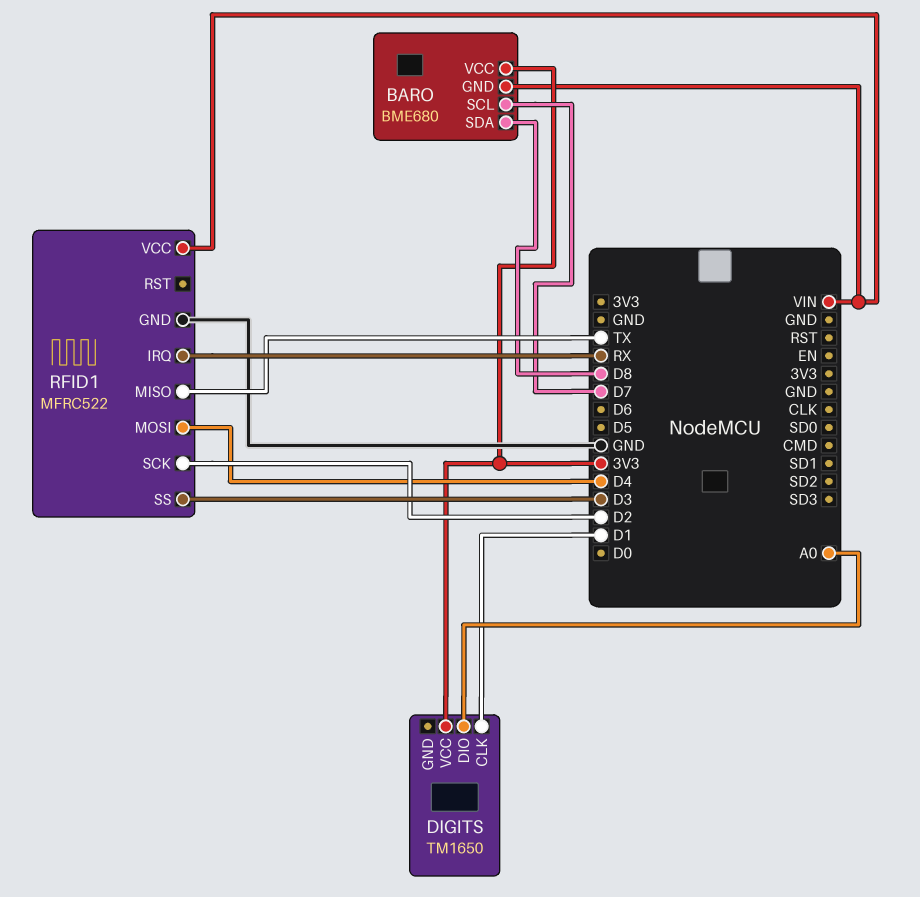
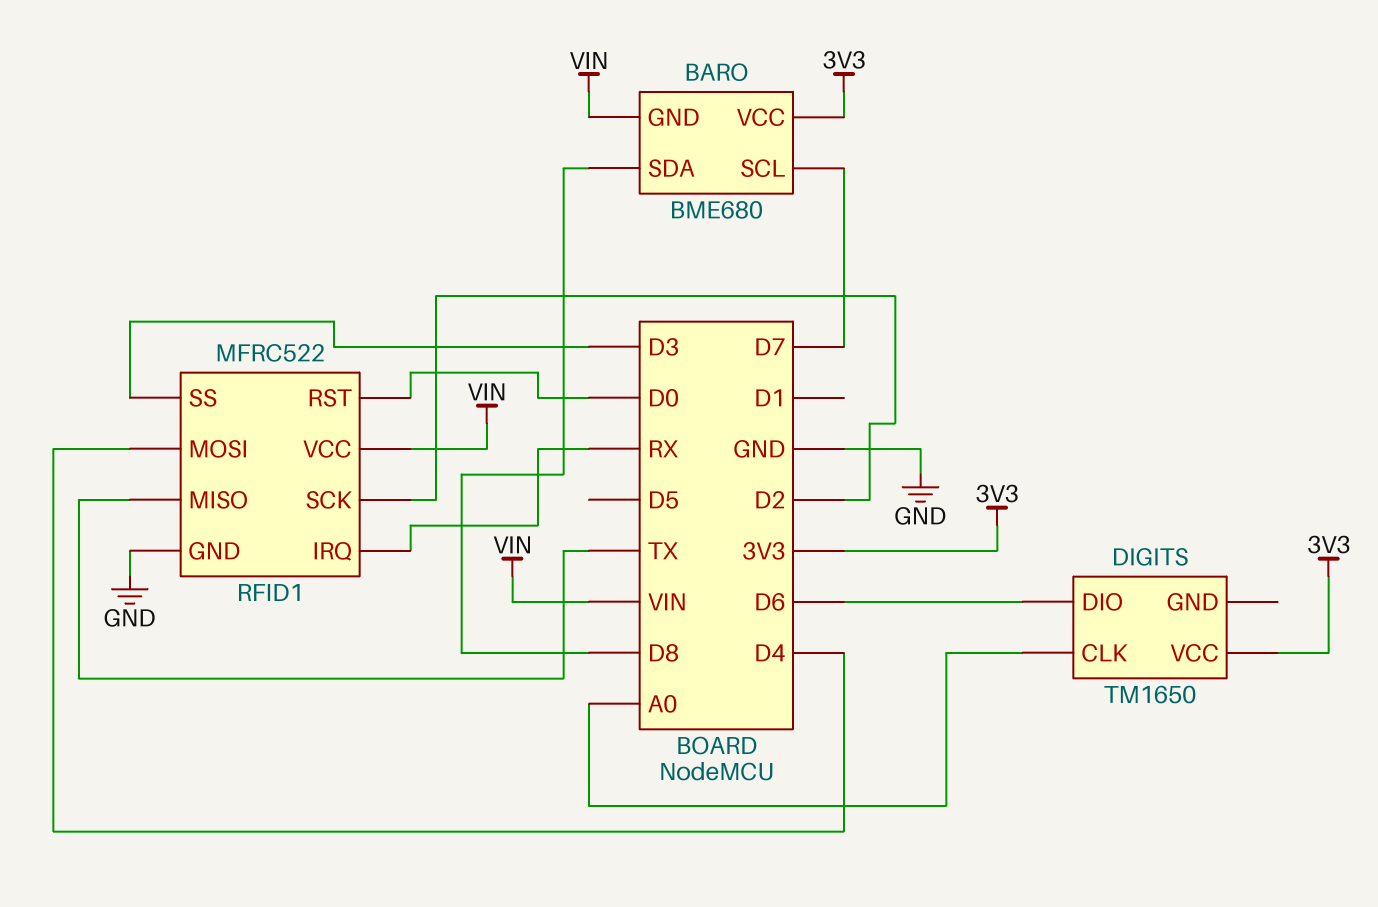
DIGITS pin CLK: D1 -> A0
DIGITS pin DIO: A0 -> D6
RFID1 pin RST: none -> D0

